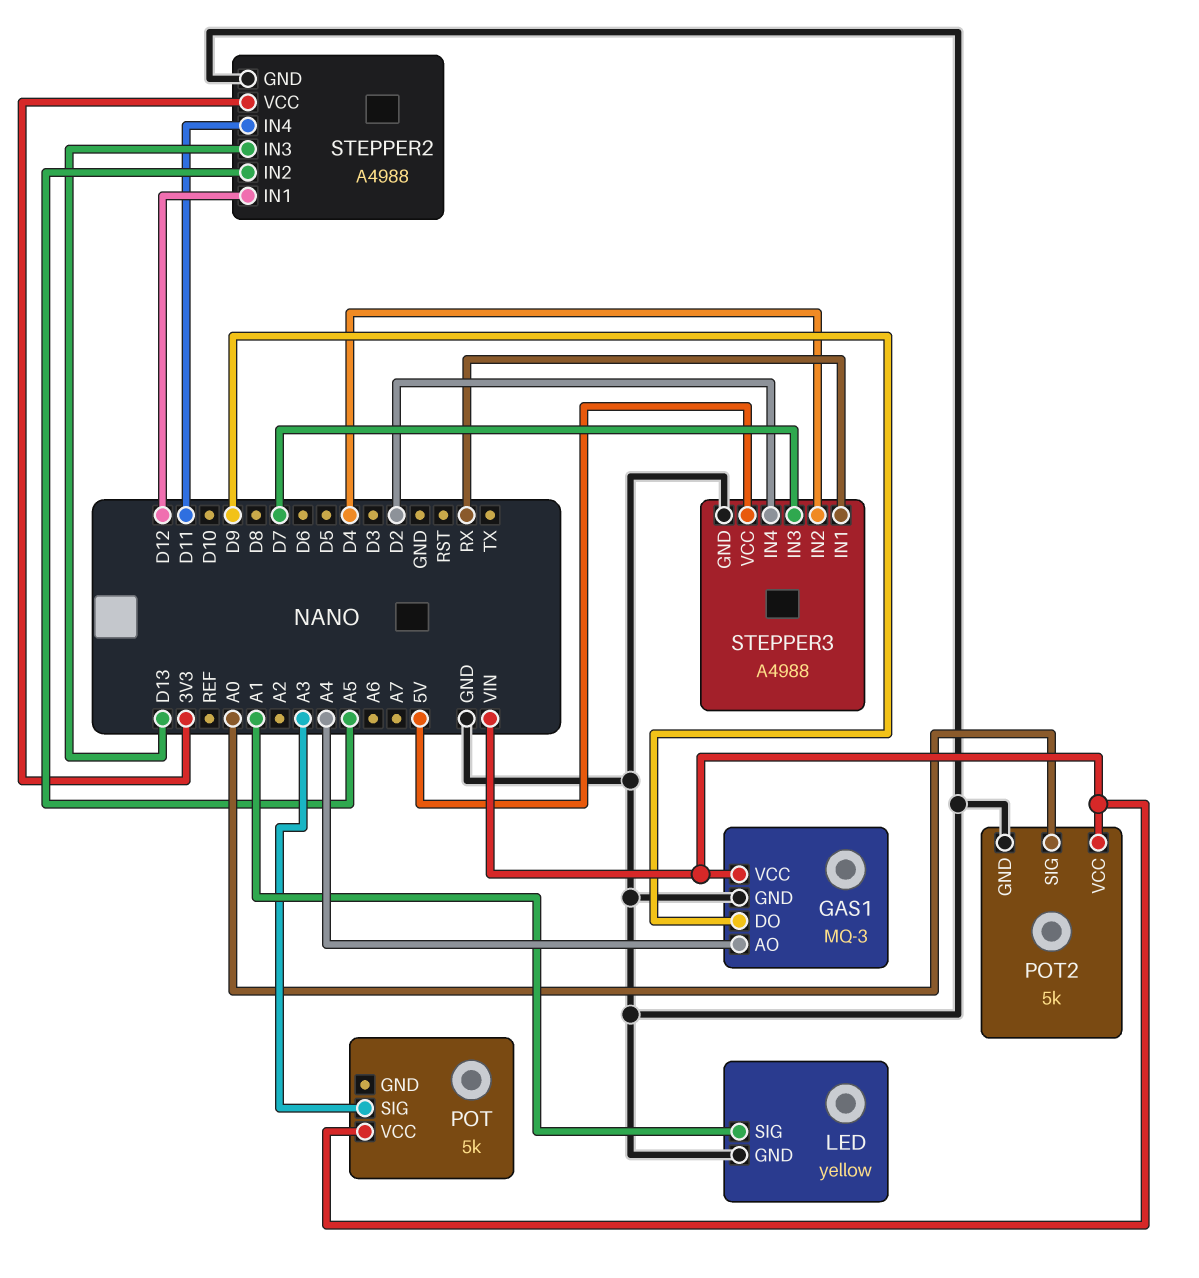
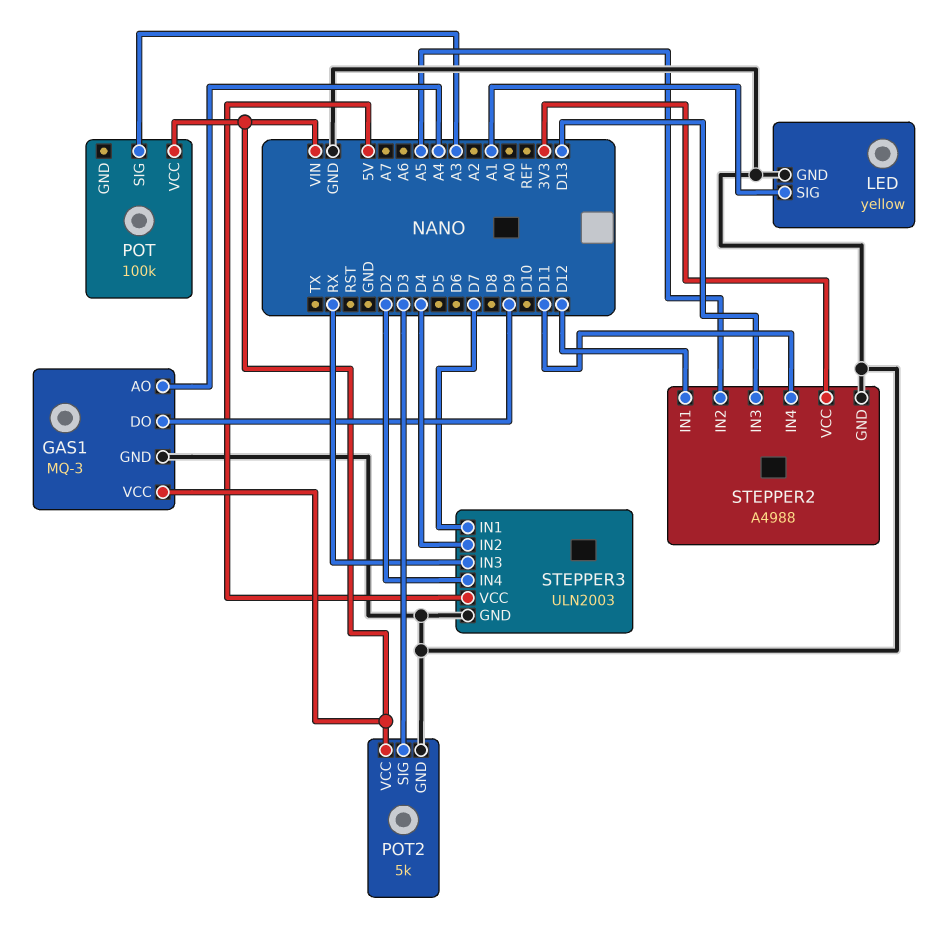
POT: 5k -> 100k
POT2 pin SIG: A0 -> D3
STEPPER3: A4988 -> ULN2003
STEPPER3 pin IN1: RX -> D7
STEPPER3 pin IN3: D7 -> RX

